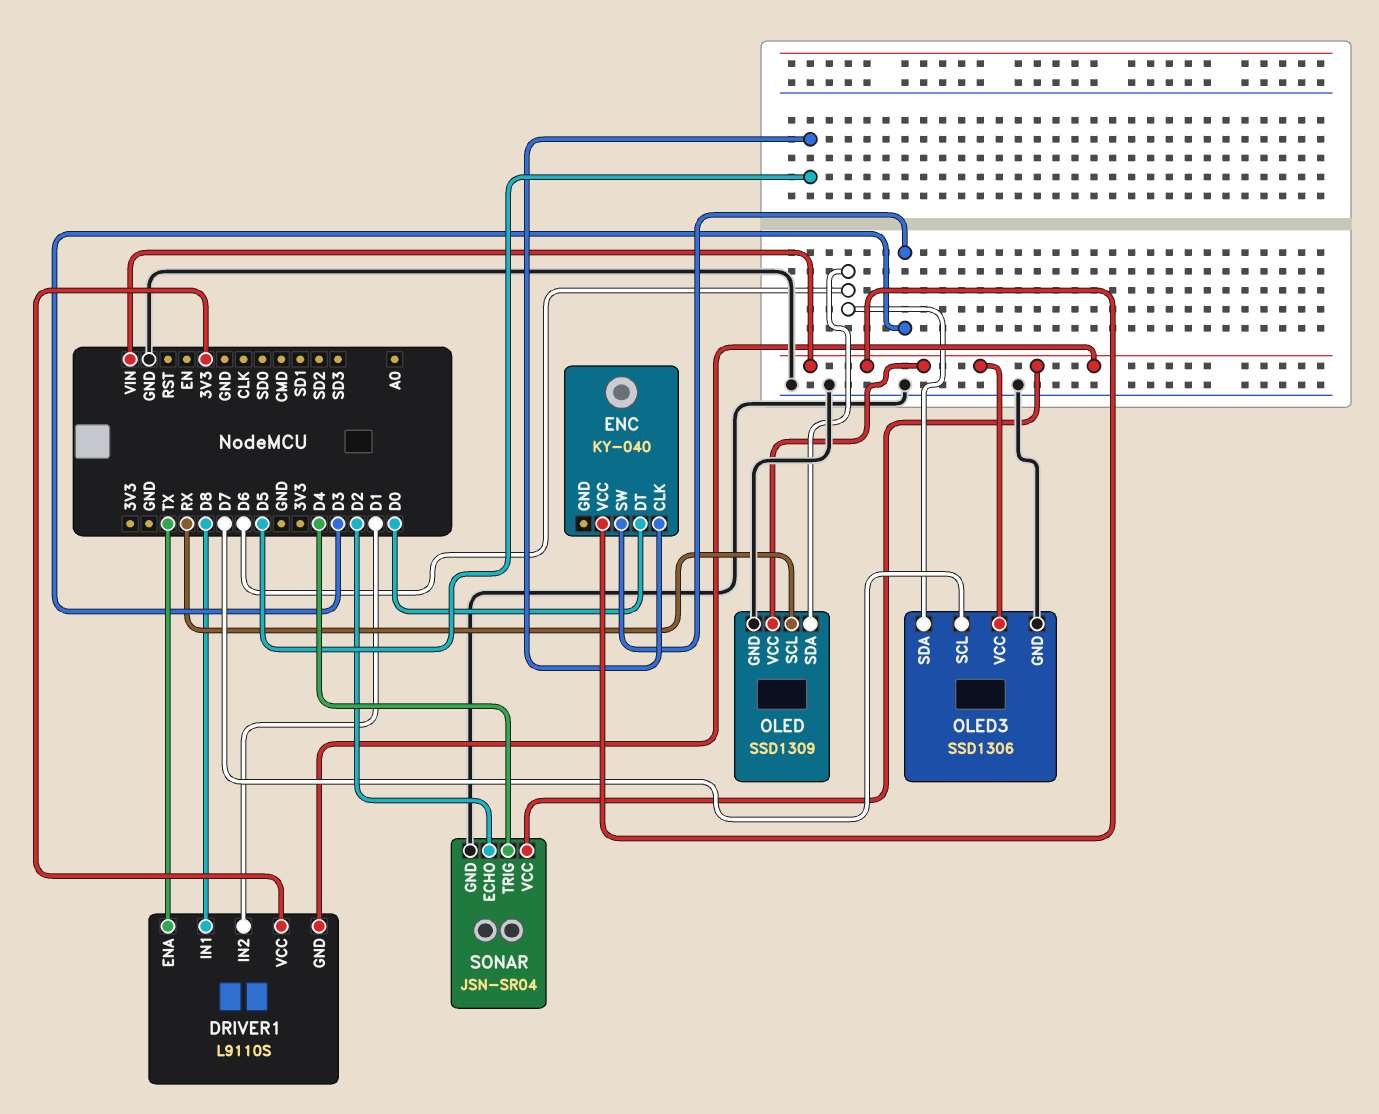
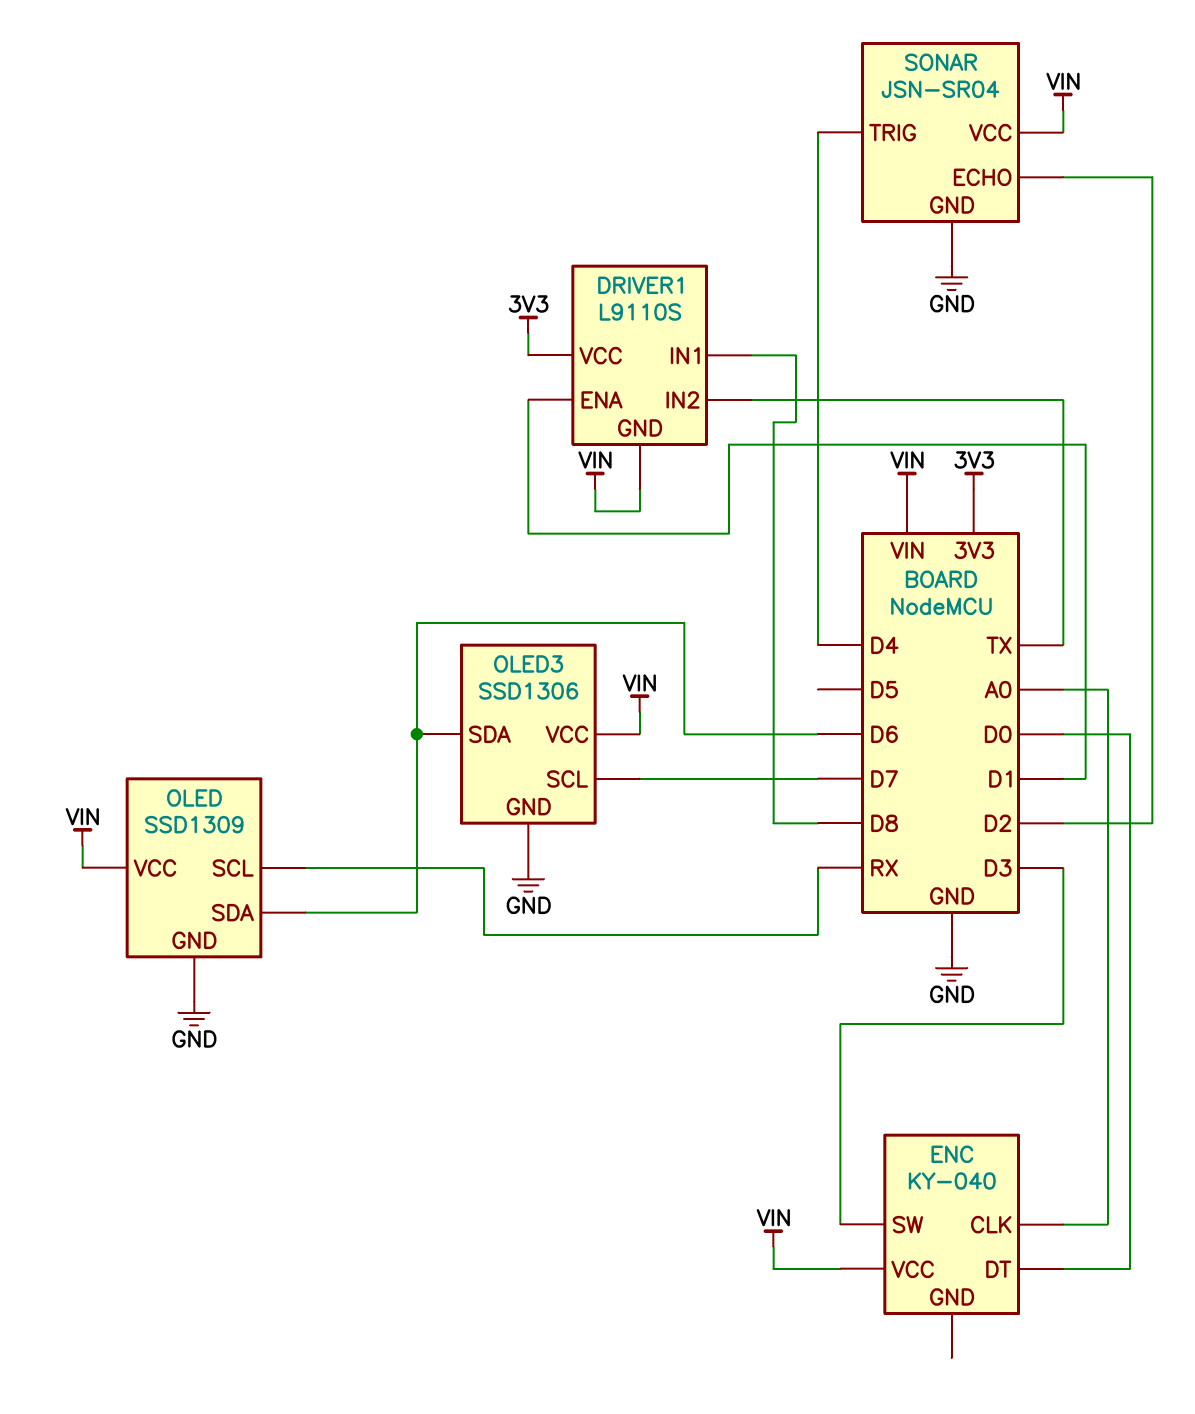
DRIVER1 pin ENA: TX -> D1
DRIVER1 pin IN2: D1 -> TX
ENC pin CLK: D5 -> A0

